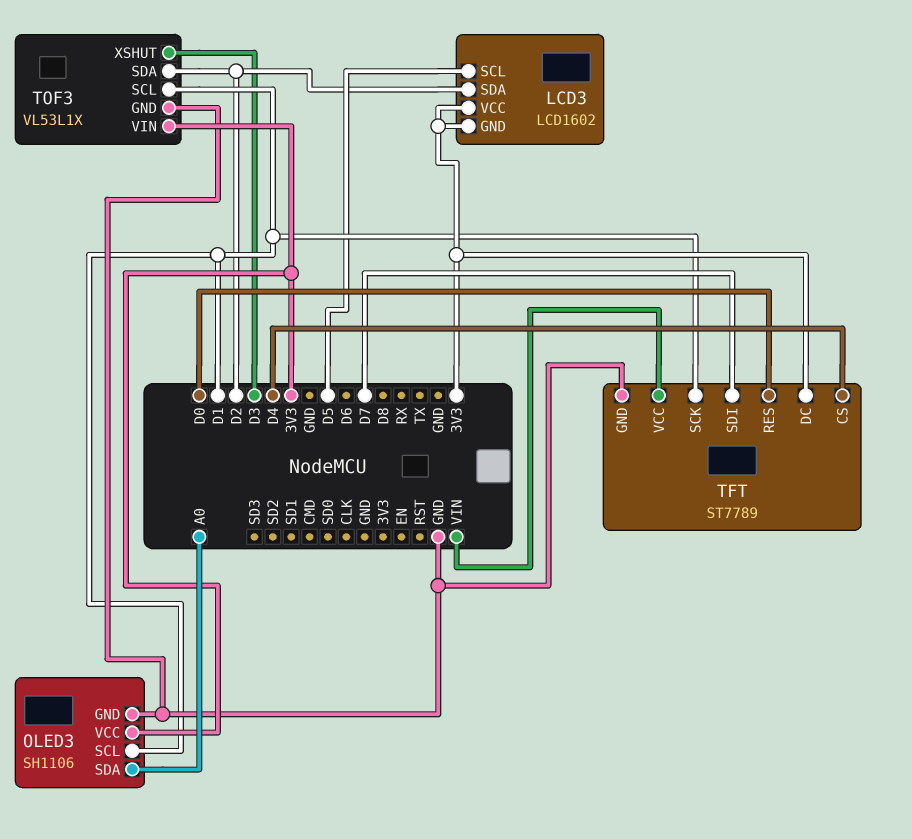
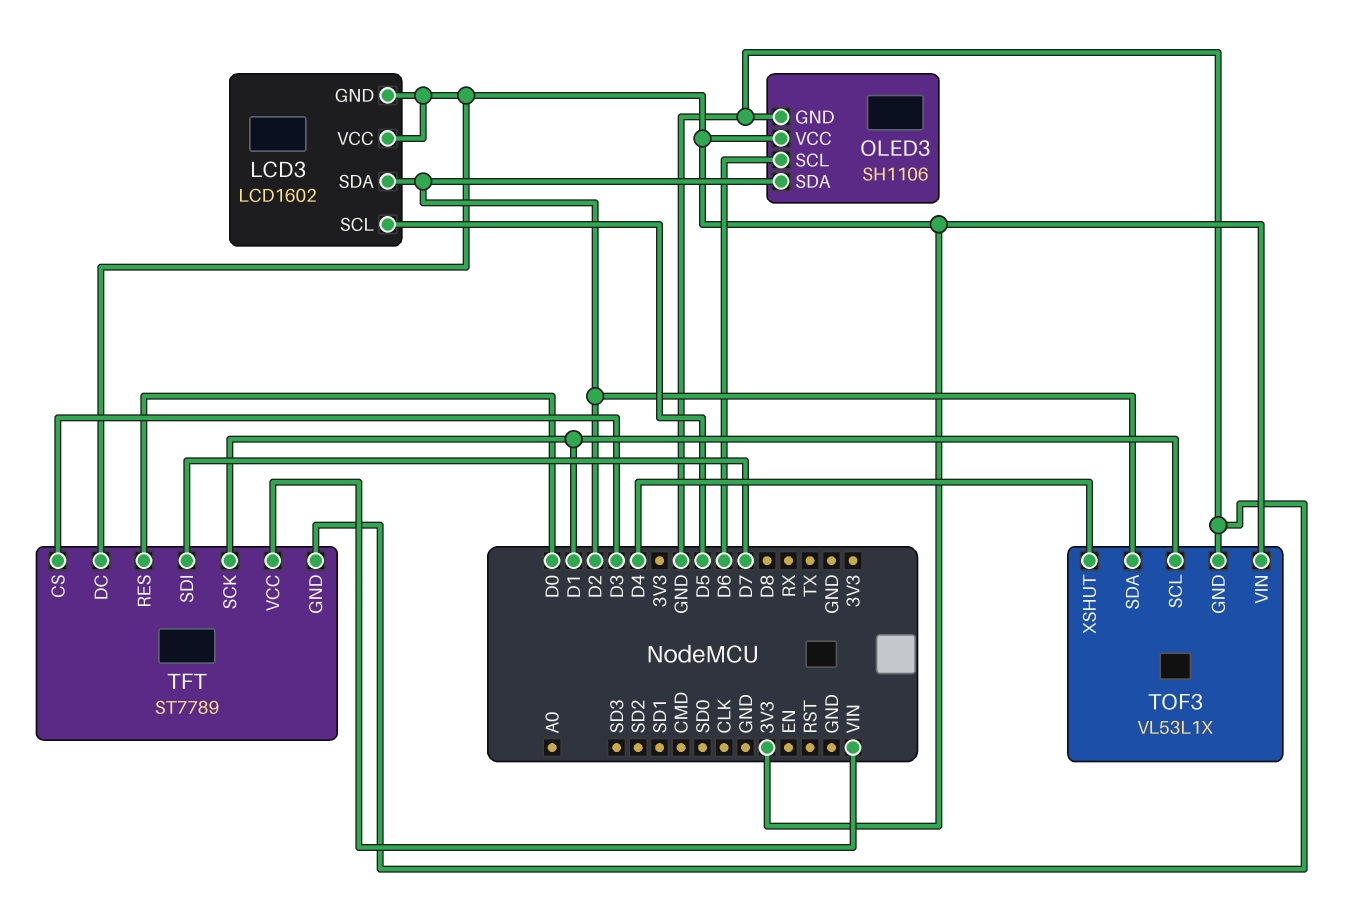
OLED3 pin SCL: D1 -> D6
OLED3 pin SDA: A0 -> D2
TFT pin CS: D4 -> D3
TOF3 pin XSHUT: D3 -> D4

